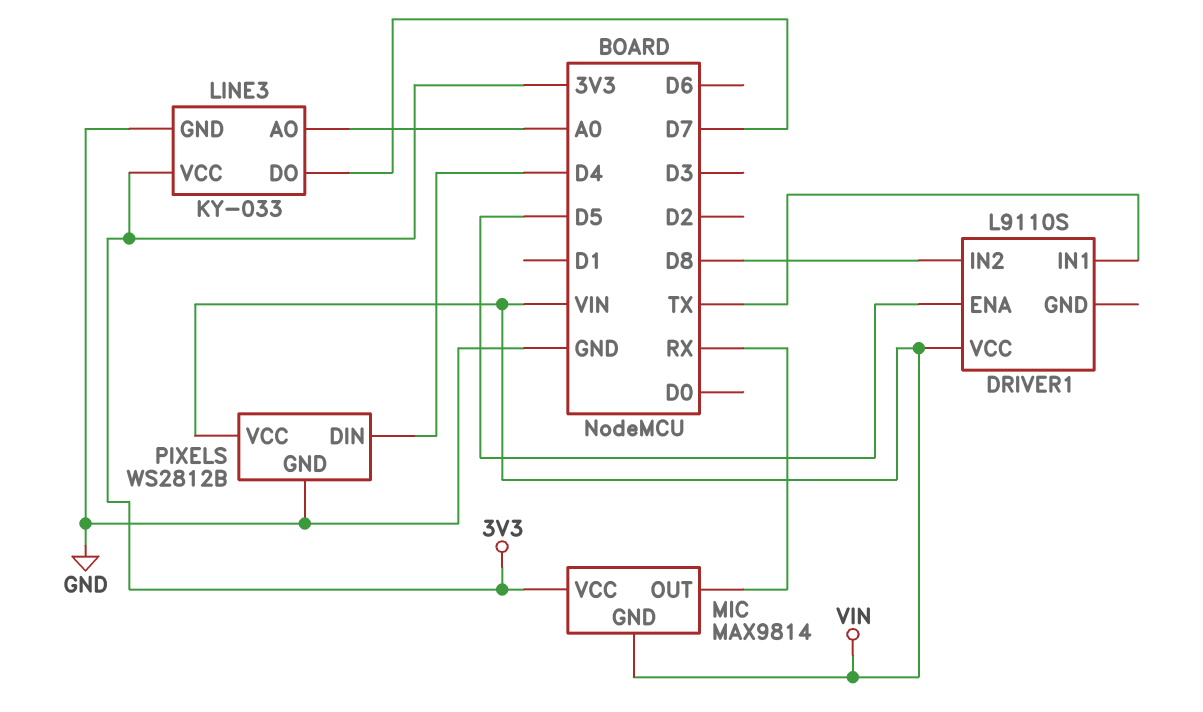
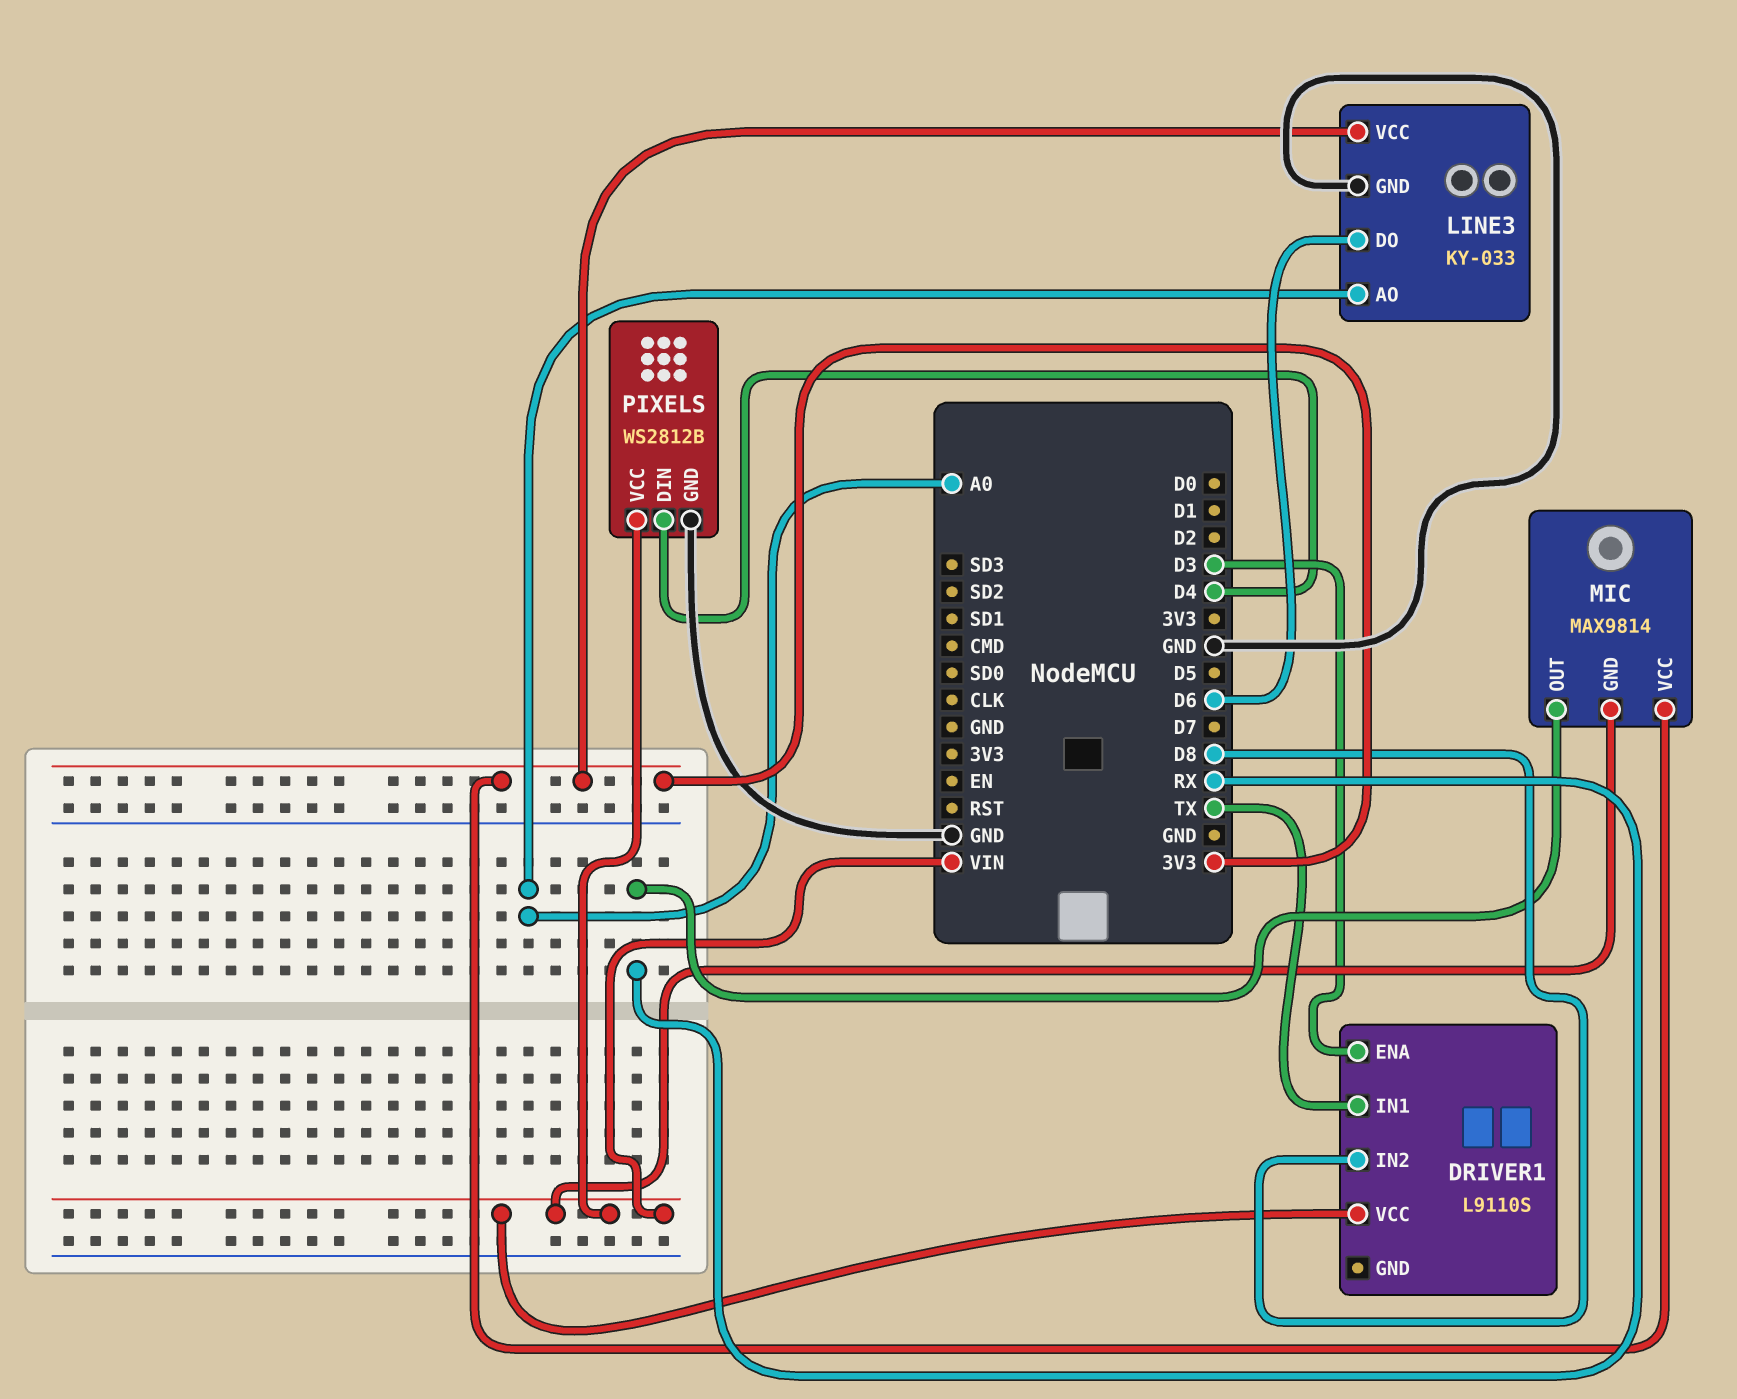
DRIVER1 pin ENA: D5 -> D3
LINE3 pin DO: D7 -> D6

